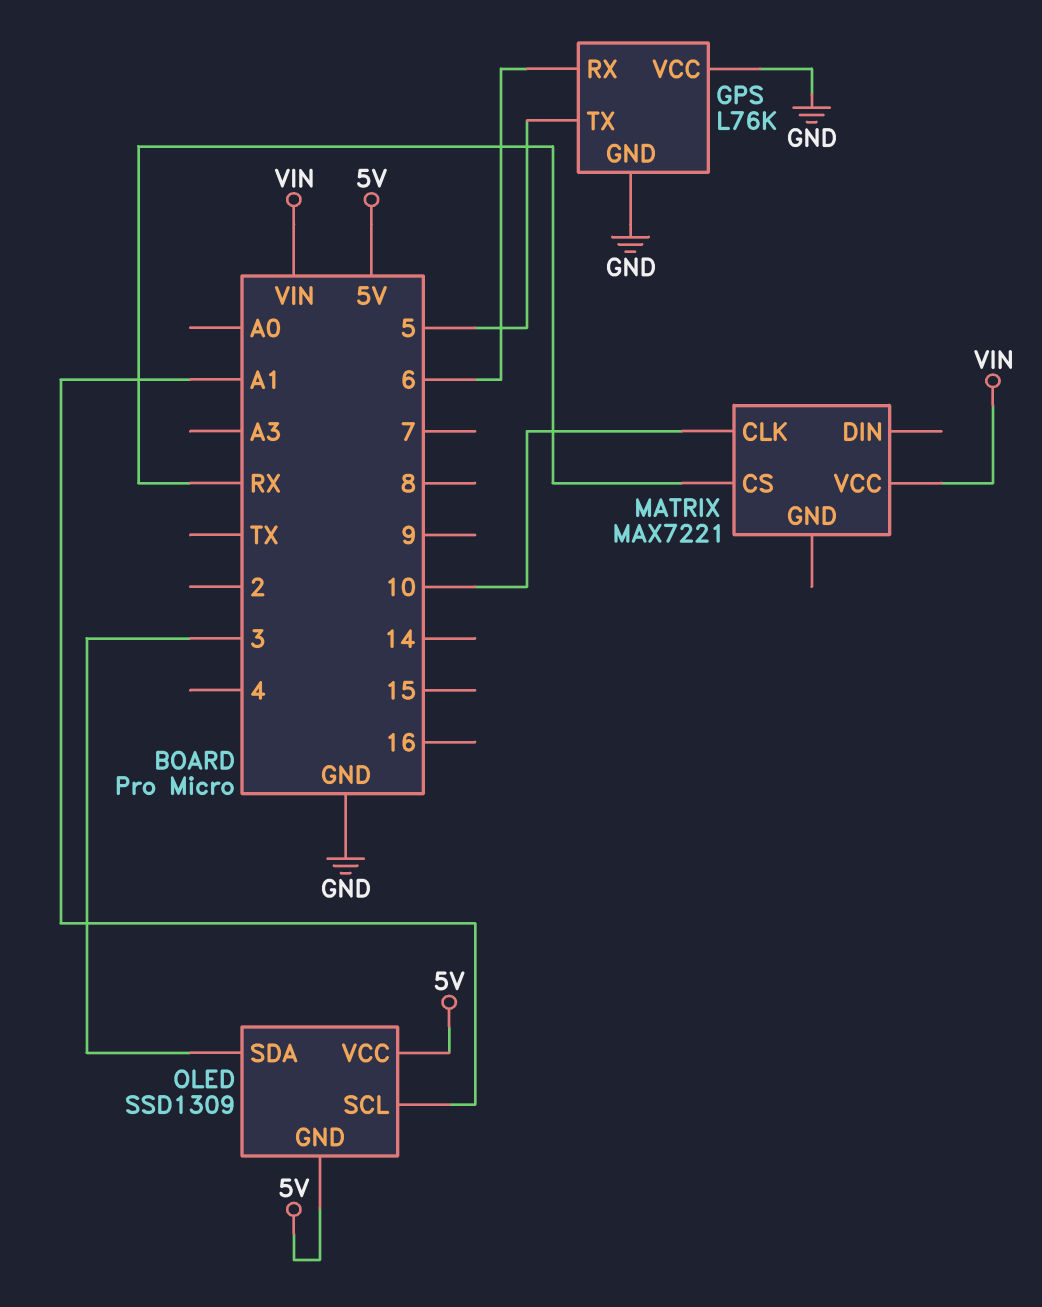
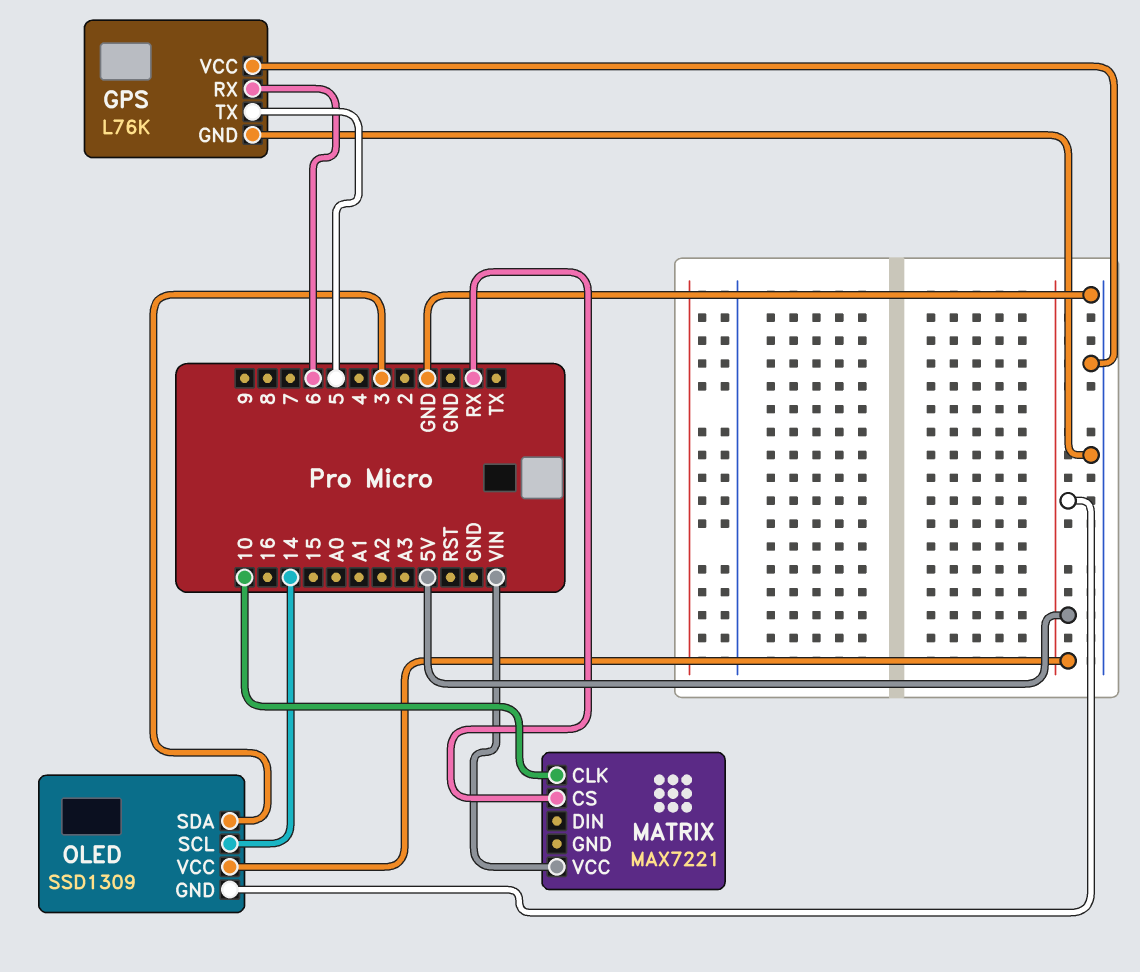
OLED pin SCL: A1 -> 14

